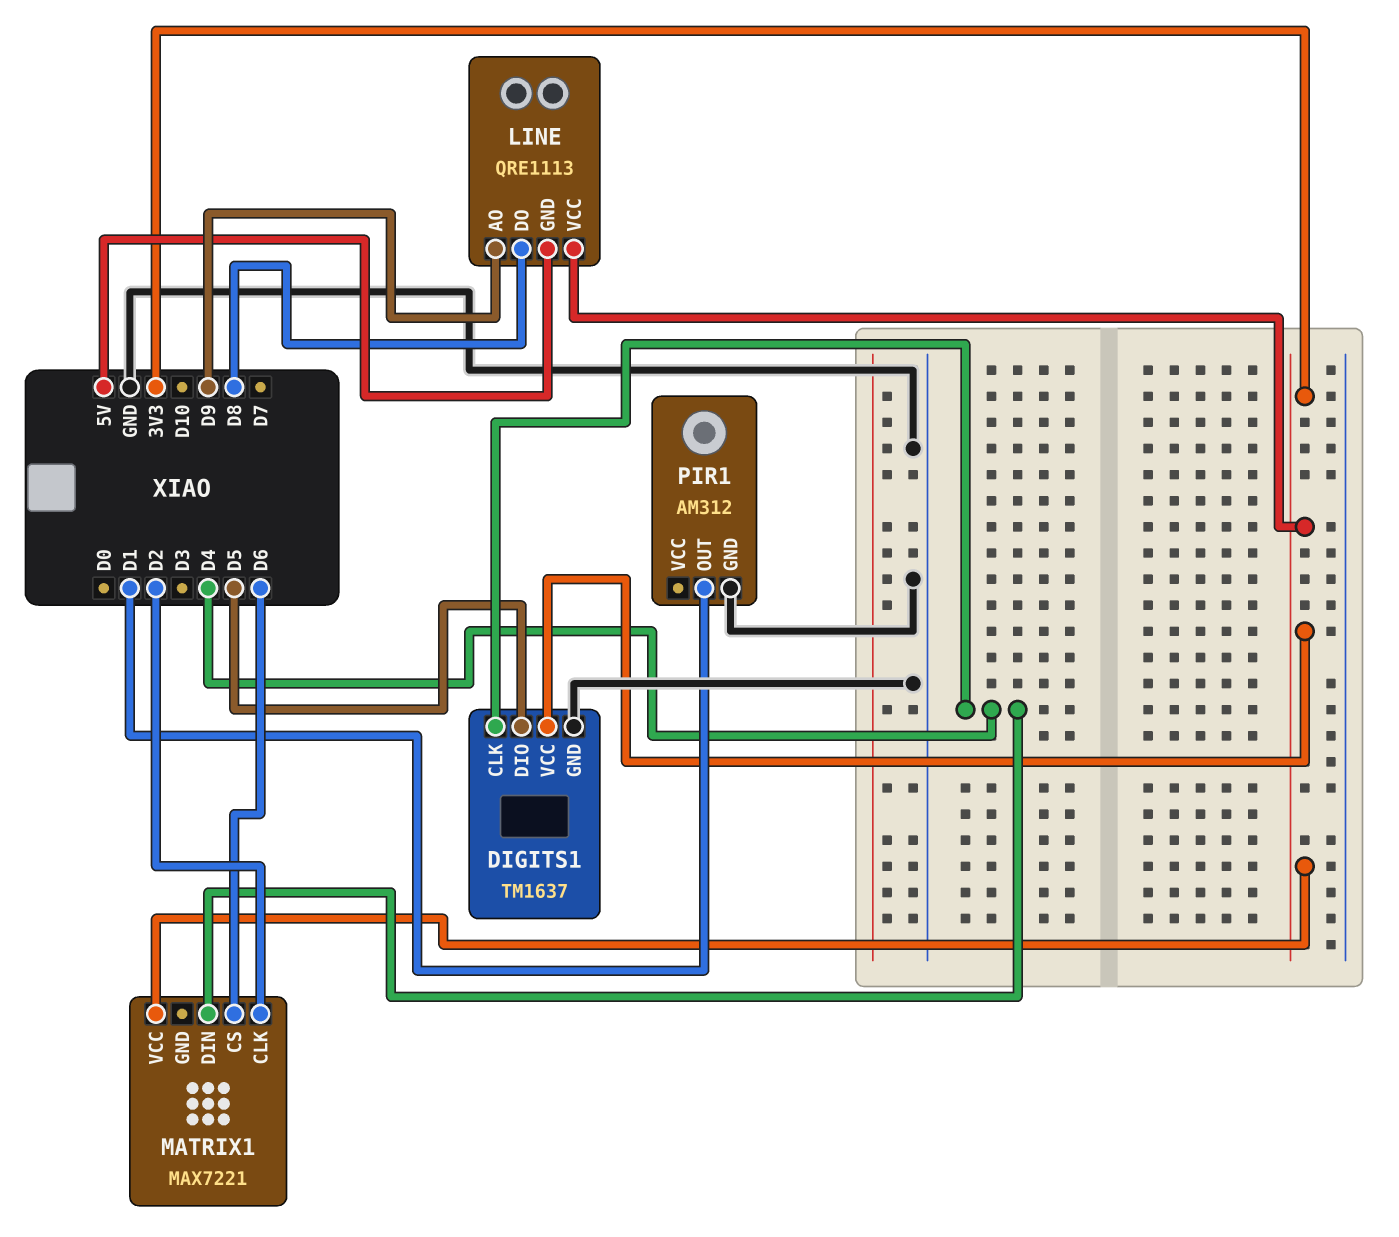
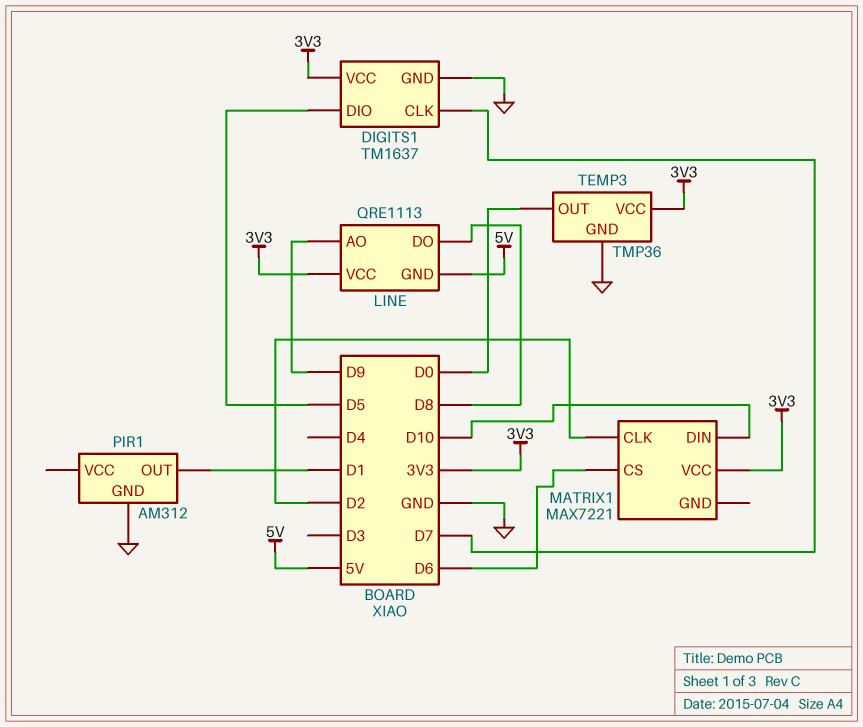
DIGITS1 pin CLK: D4 -> D7
MATRIX1 pin DIN: D4 -> D10
TEMP3: none -> TMP36
TEMP3 pin GND: none -> GND
TEMP3 pin OUT: none -> D0
TEMP3 pin VCC: none -> 3V3

